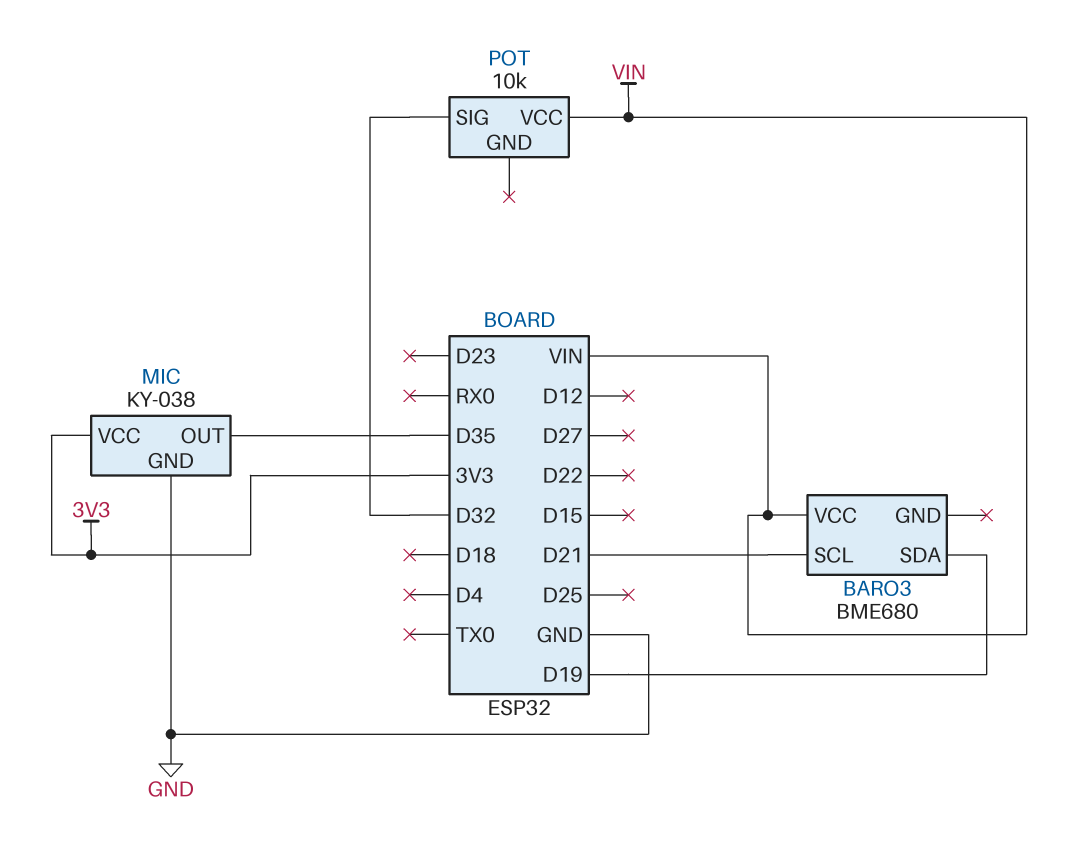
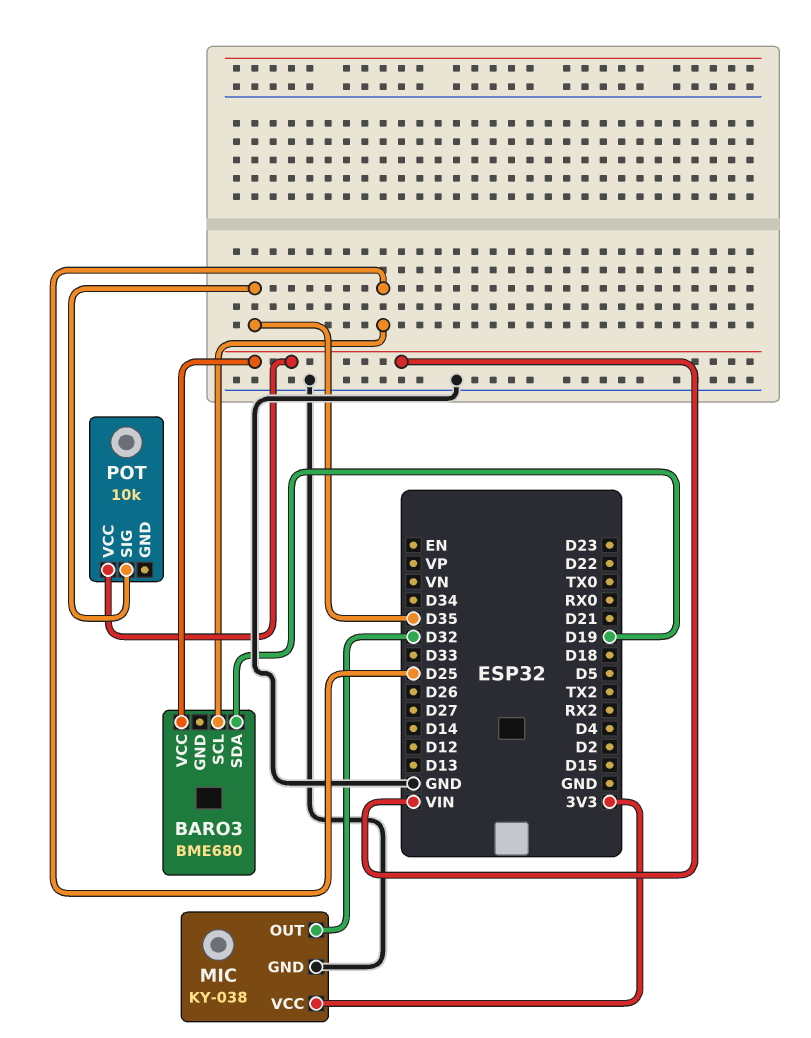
BARO3 pin SCL: D21 -> D25
MIC pin OUT: D35 -> D32
POT pin SIG: D32 -> D35

